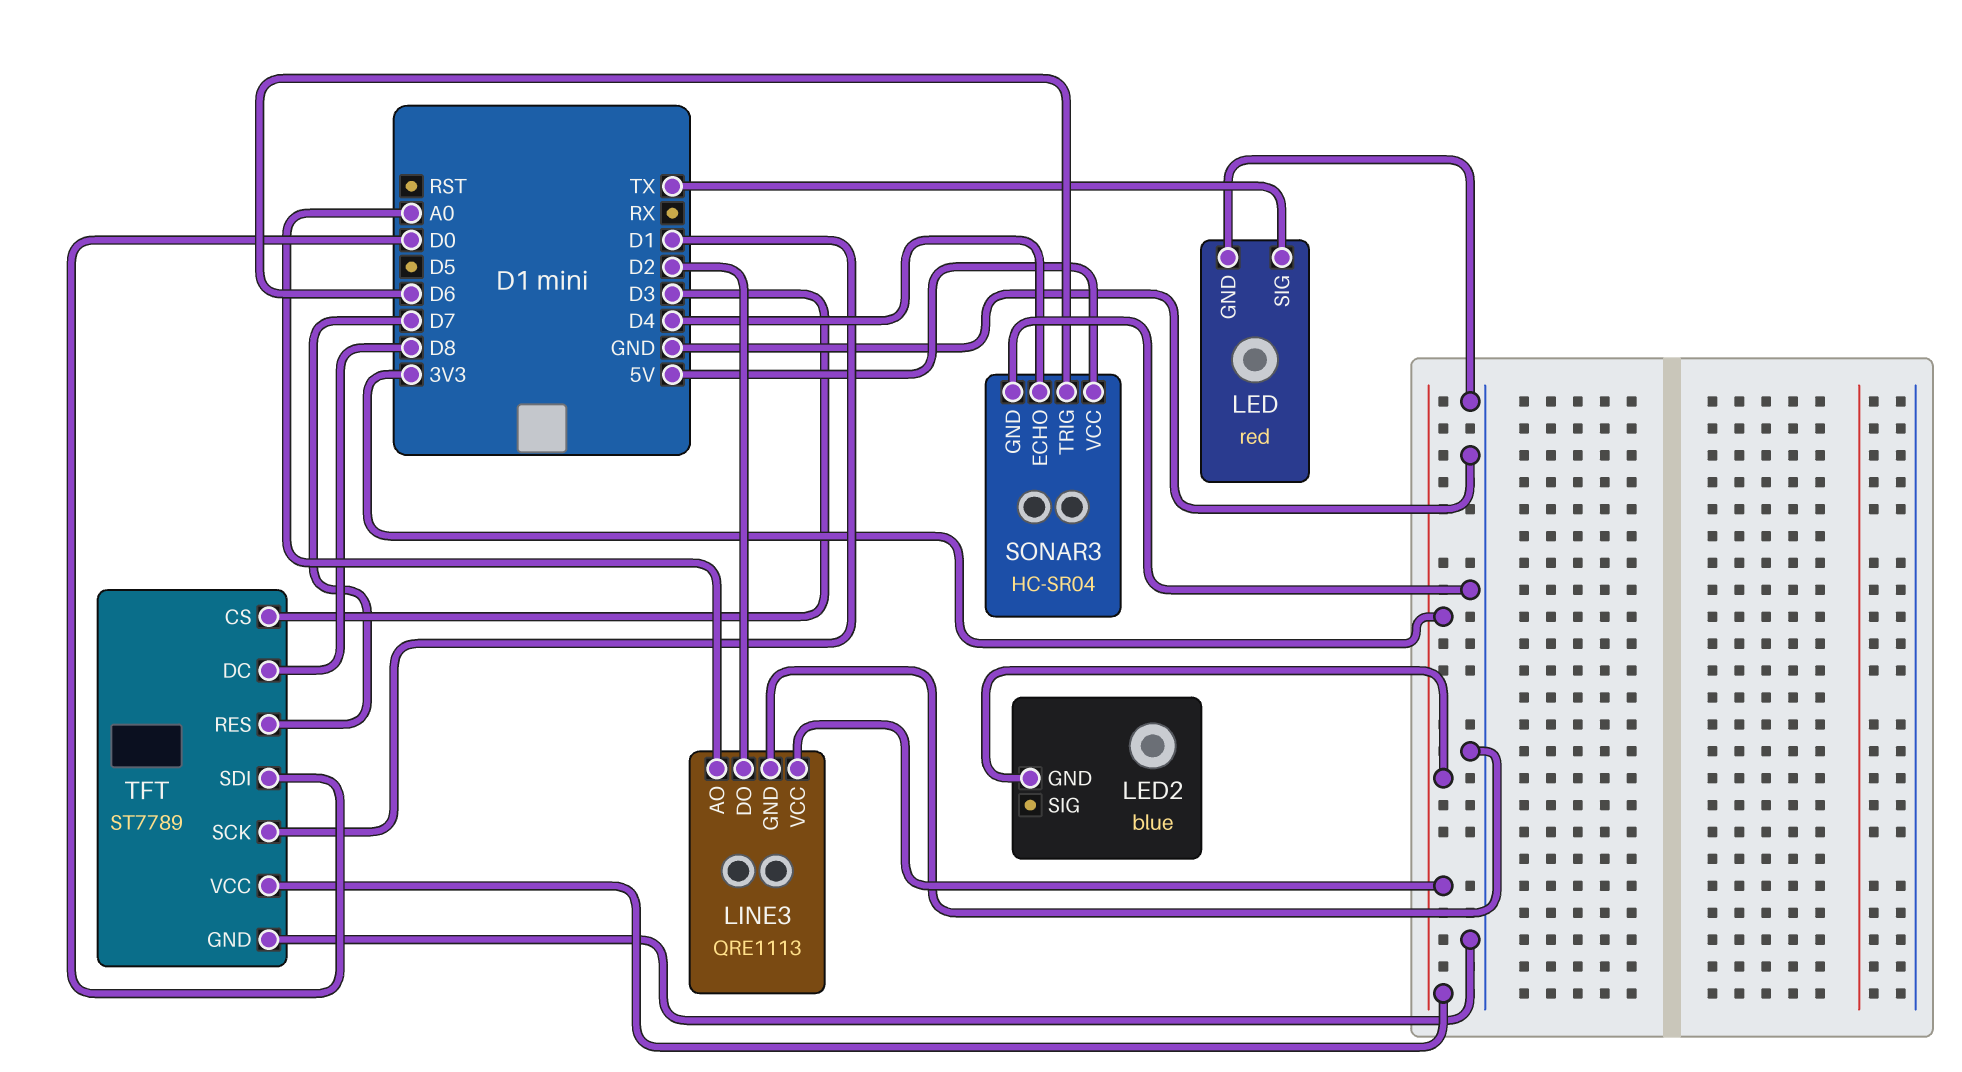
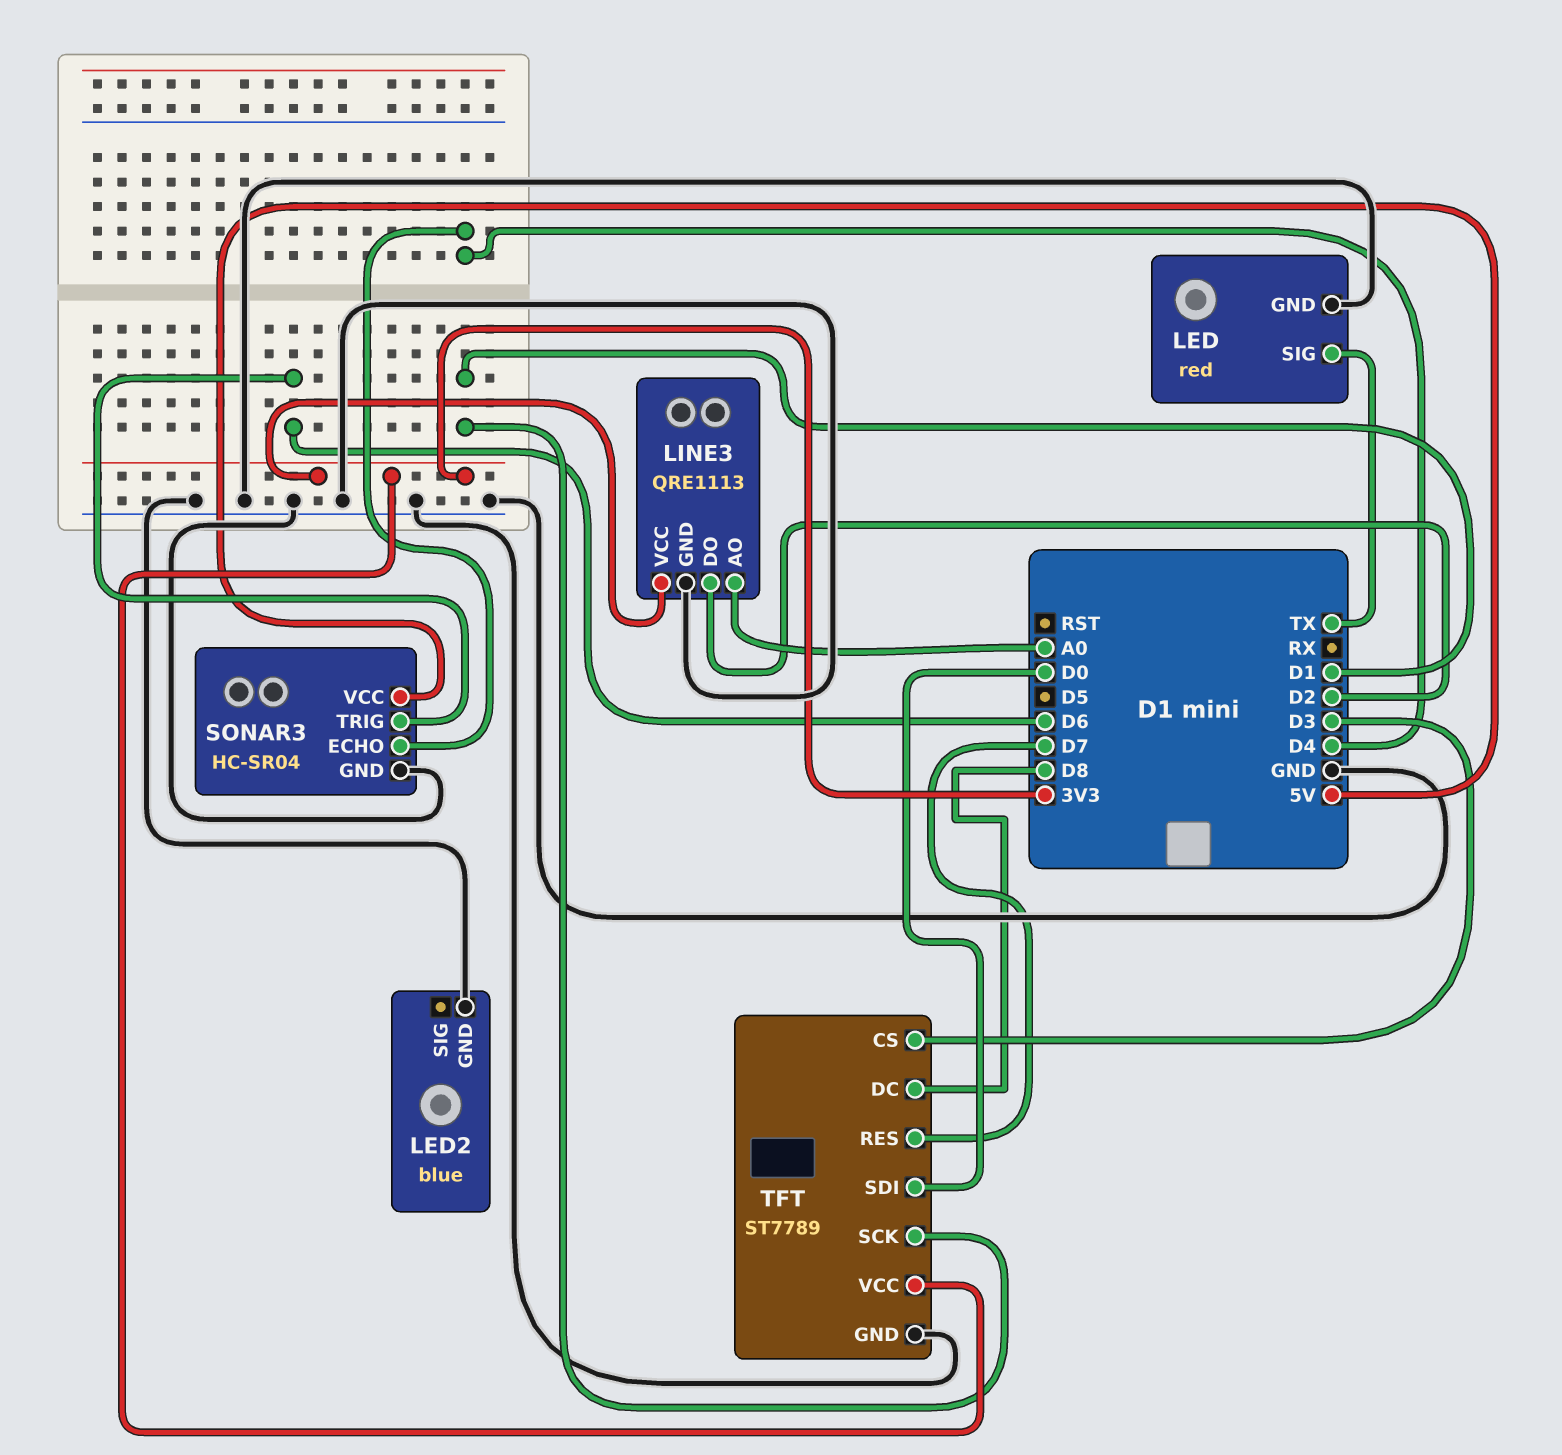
LED2 pin GND: 3V3 -> GND

